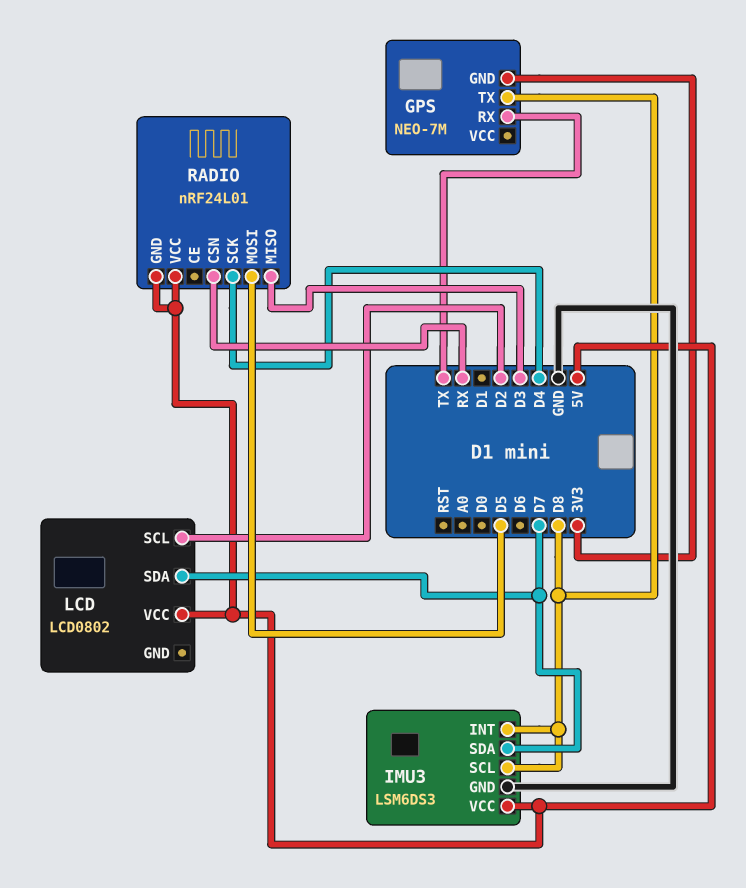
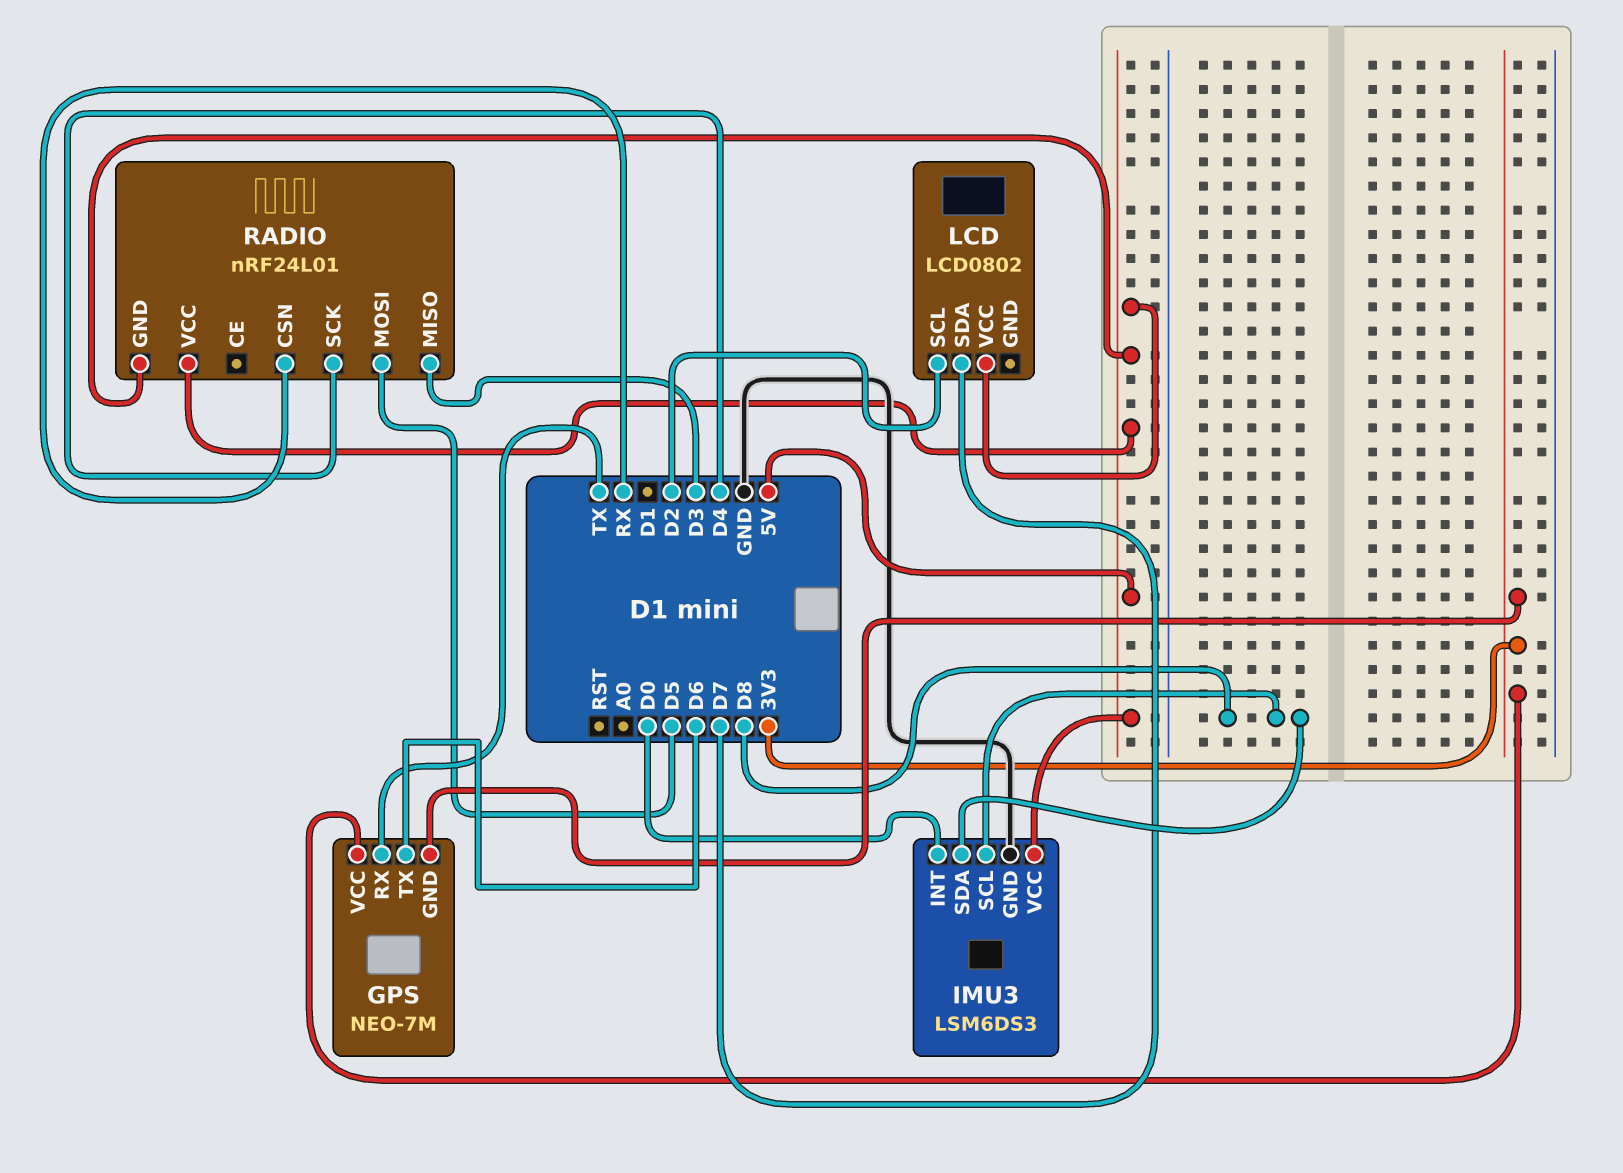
GPS pin TX: D8 -> D6
GPS pin VCC: none -> 3V3
IMU3 pin INT: D8 -> D0
IMU3 pin SDA: D7 -> D8

